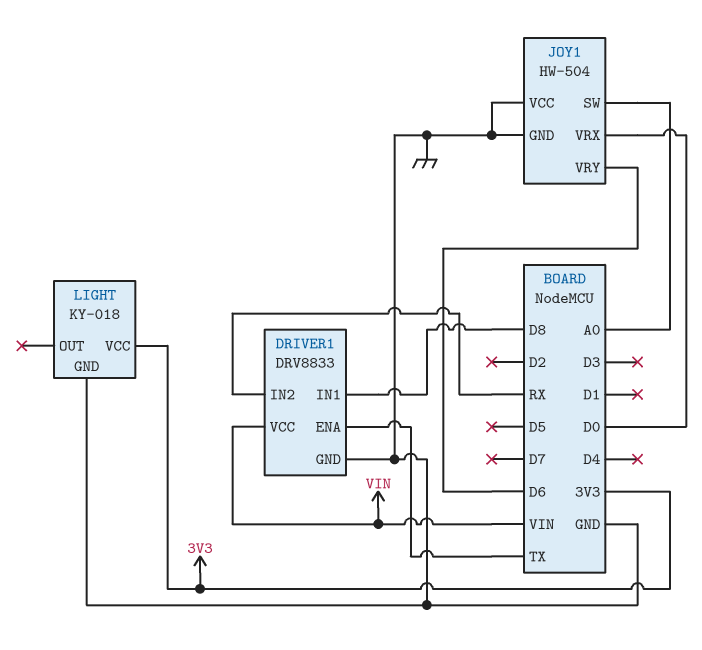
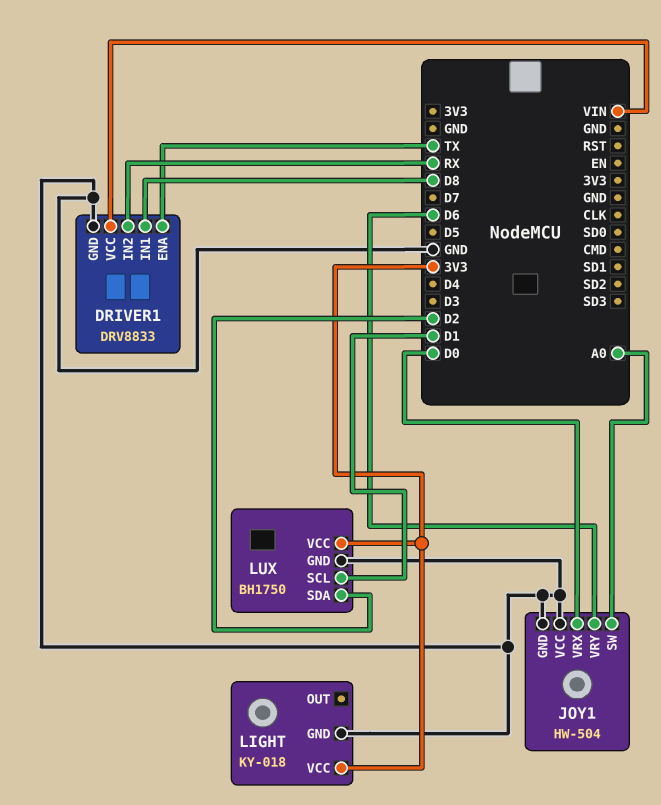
LUX: none -> BH1750
LUX pin GND: none -> GND
LUX pin SCL: none -> D1
LUX pin SDA: none -> D2
LUX pin VCC: none -> 3V3

